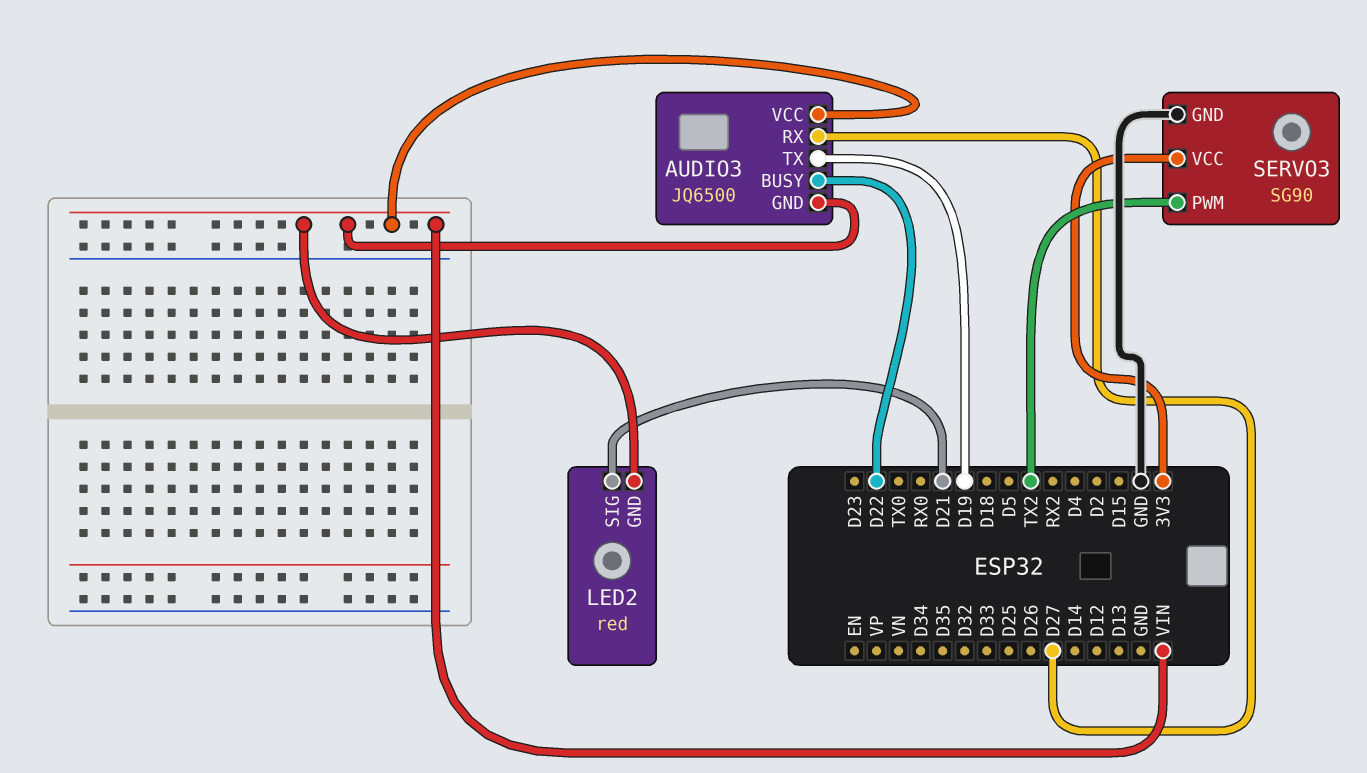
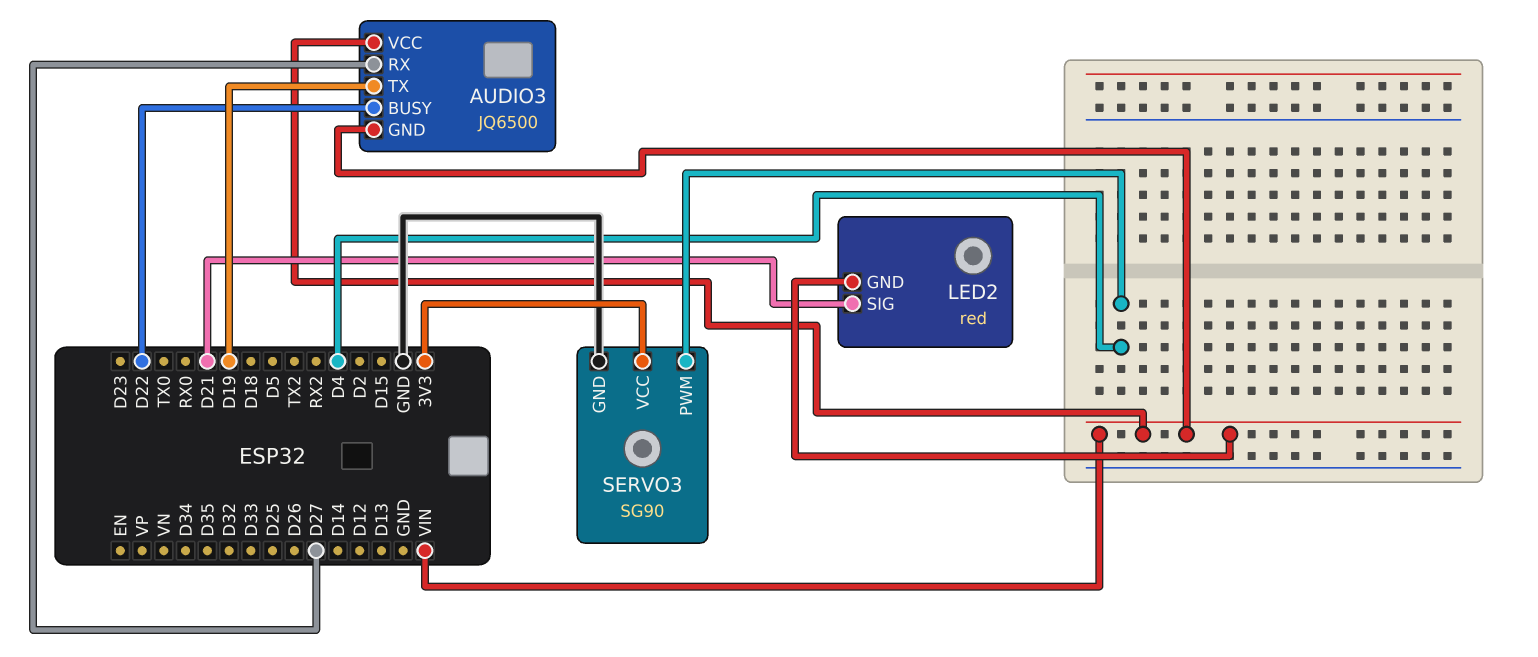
SERVO3 pin PWM: TX2 -> D4

